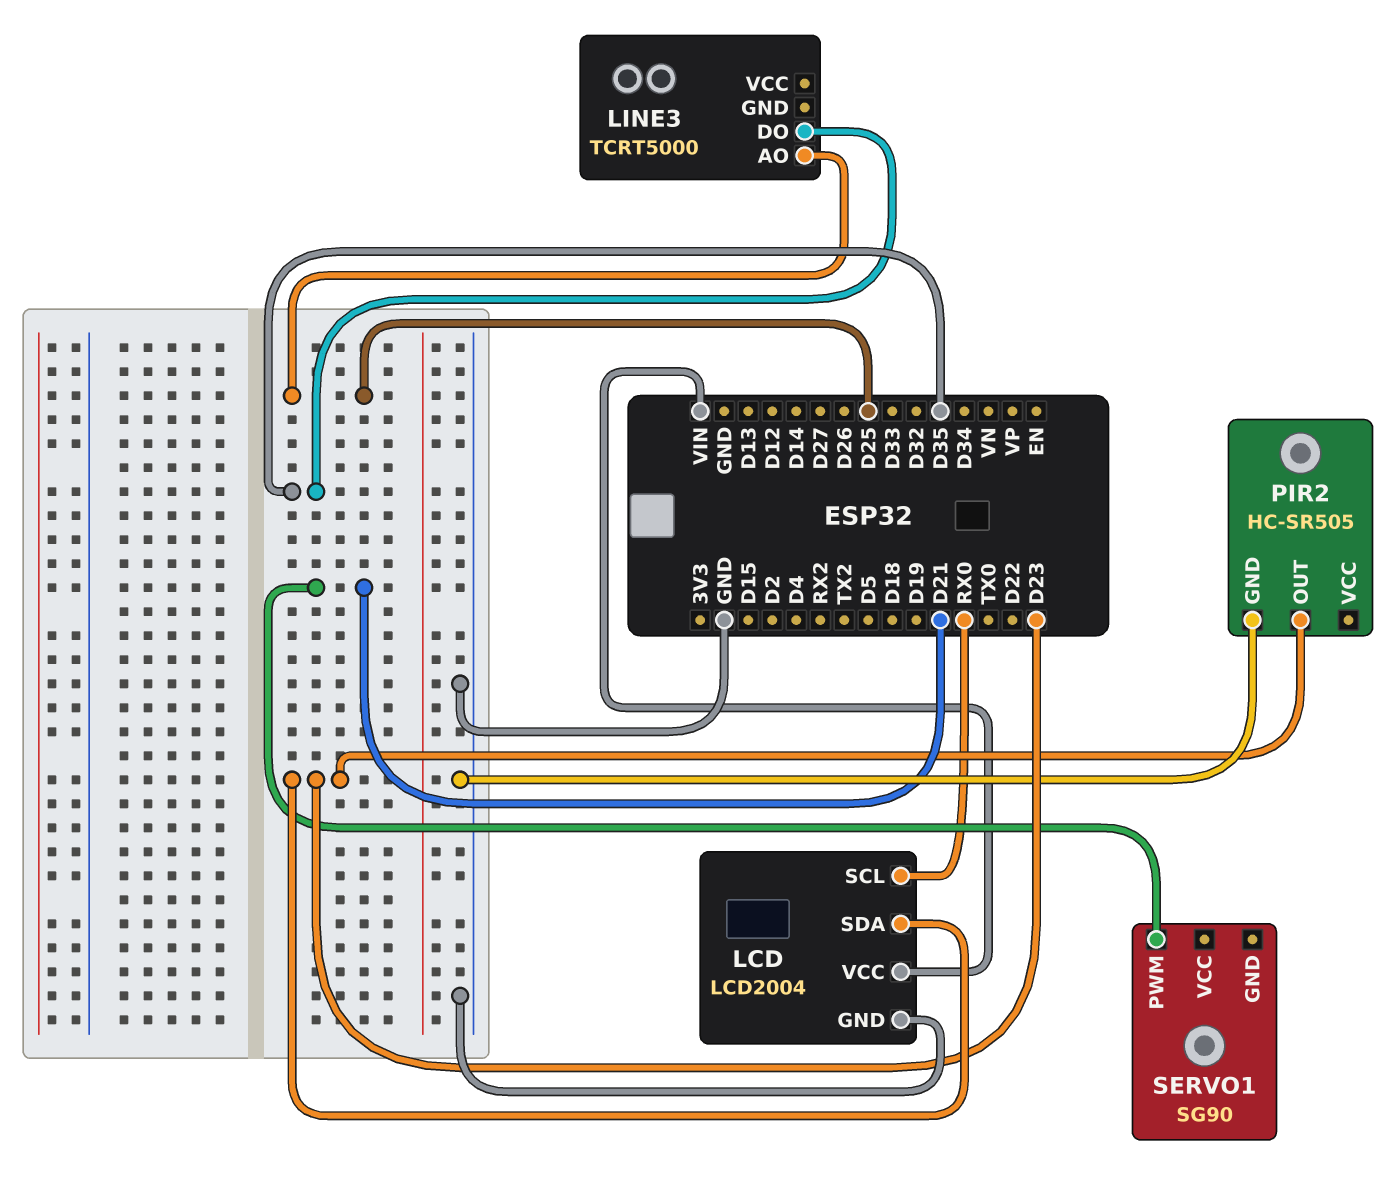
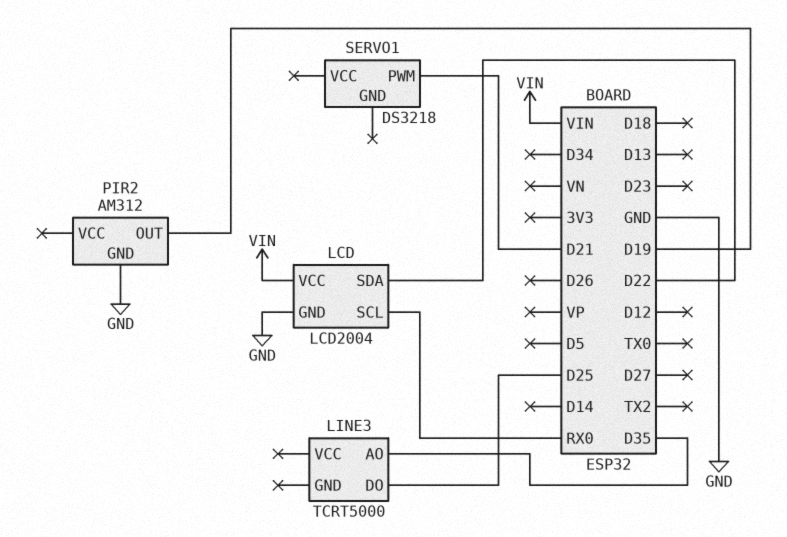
LCD pin SDA: D23 -> D22
LINE3 pin AO: D25 -> D35
LINE3 pin DO: D35 -> D25
PIR2: HC-SR505 -> AM312
PIR2 pin OUT: D23 -> D19
SERVO1: SG90 -> DS3218

